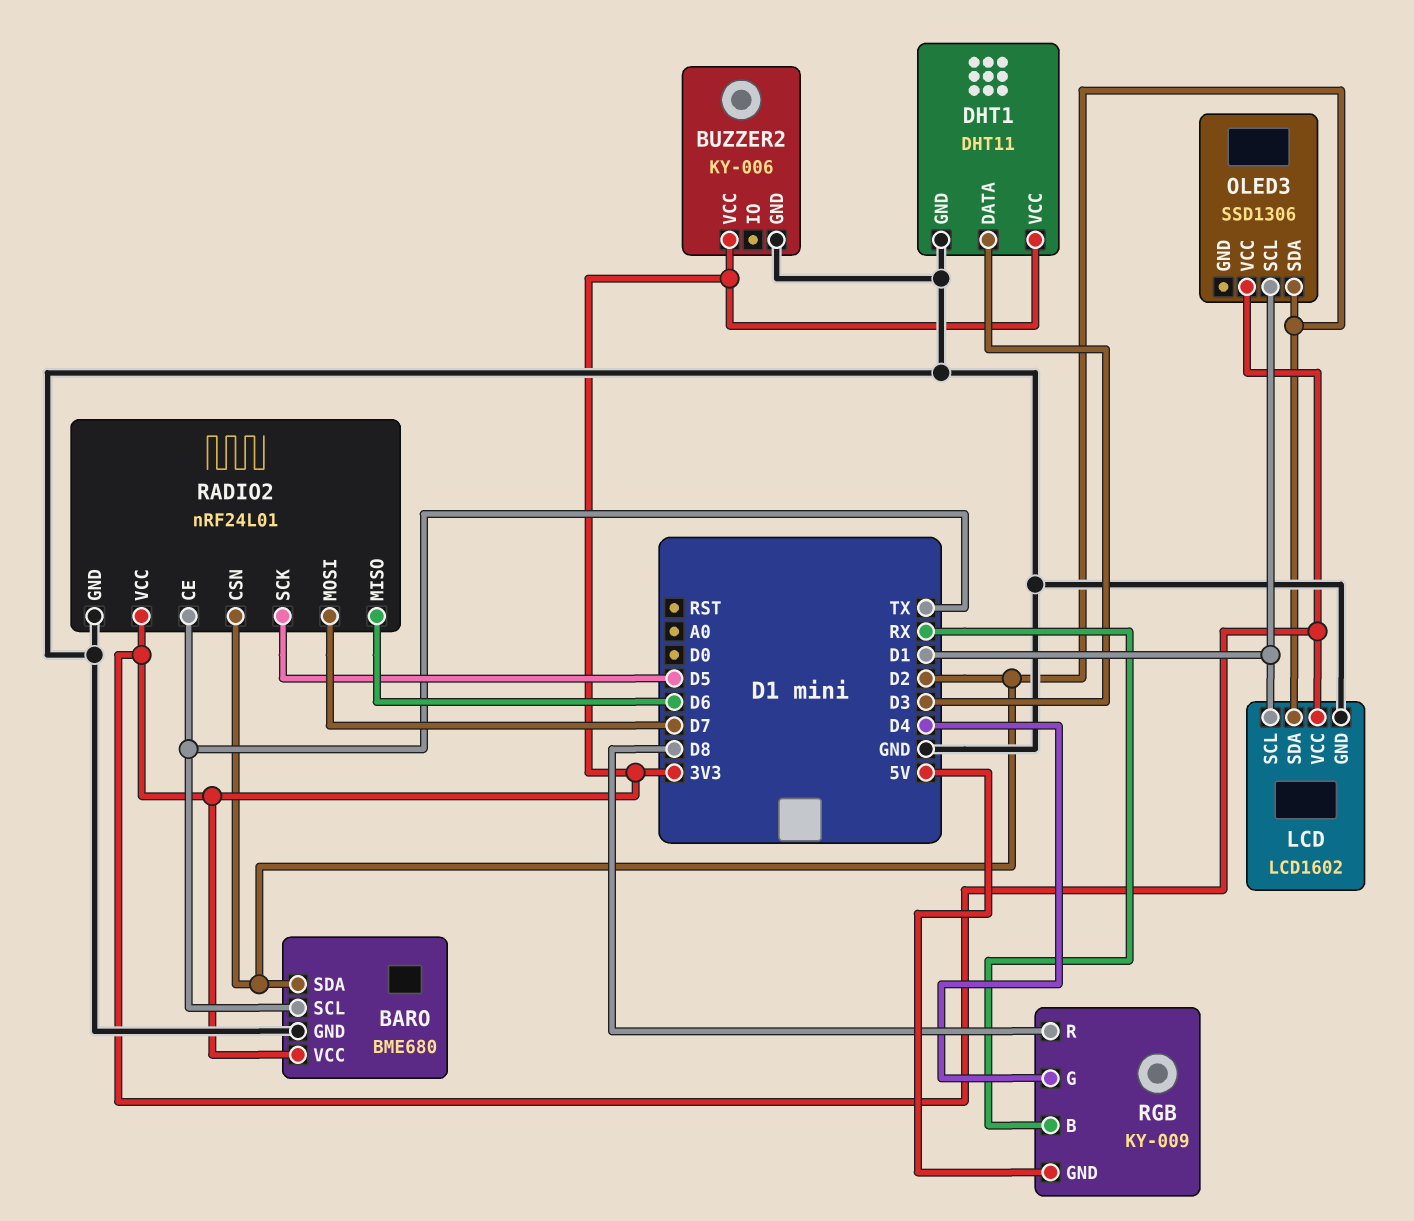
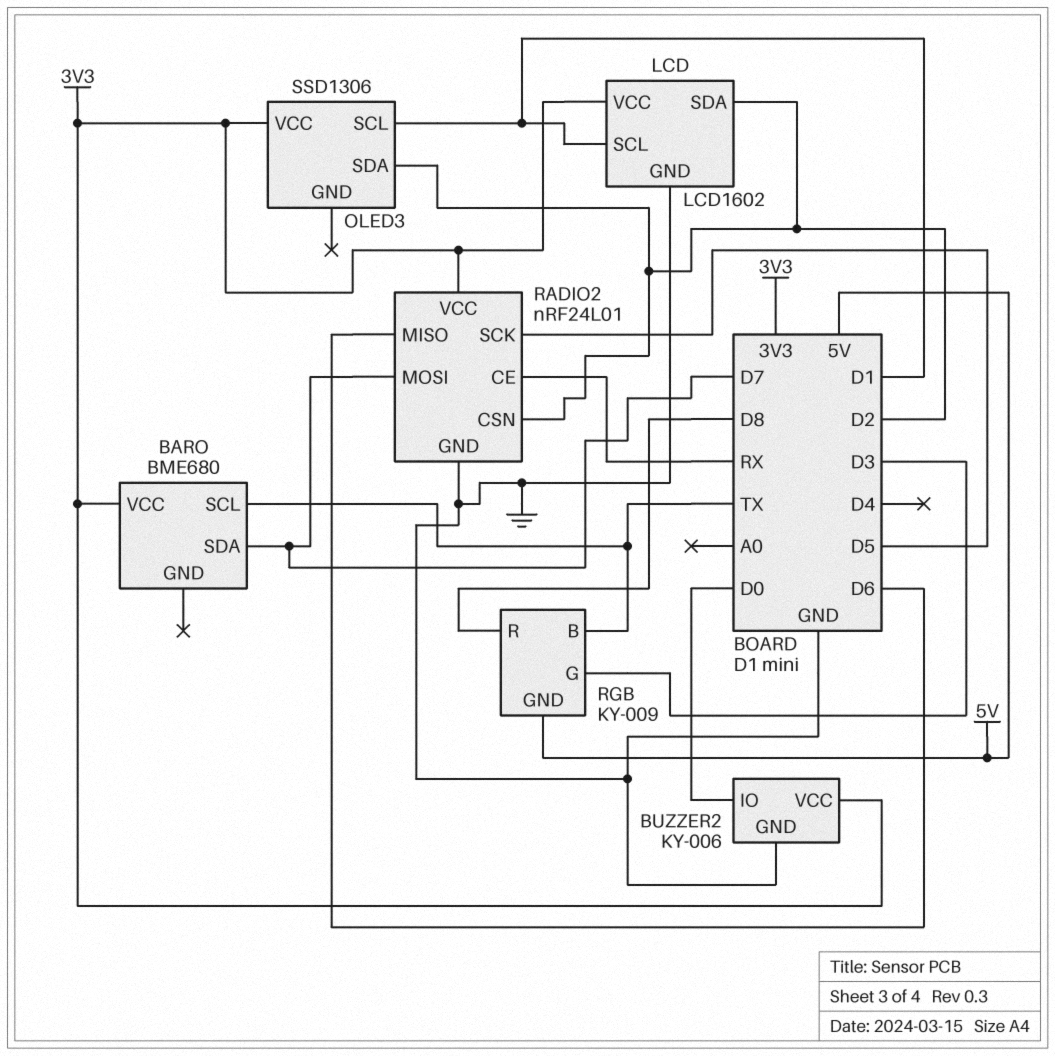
BARO pin GND: GND -> none
BARO pin SDA: D2 -> D7
BUZZER2 pin IO: none -> D0
DHT1: DHT11 -> none
DHT1 pin DATA: D3 -> none
DHT1 pin GND: GND -> none
DHT1 pin VCC: 3V3 -> none
RADIO2 pin CE: TX -> RX
RGB pin B: RX -> TX
RGB pin G: D4 -> D3

